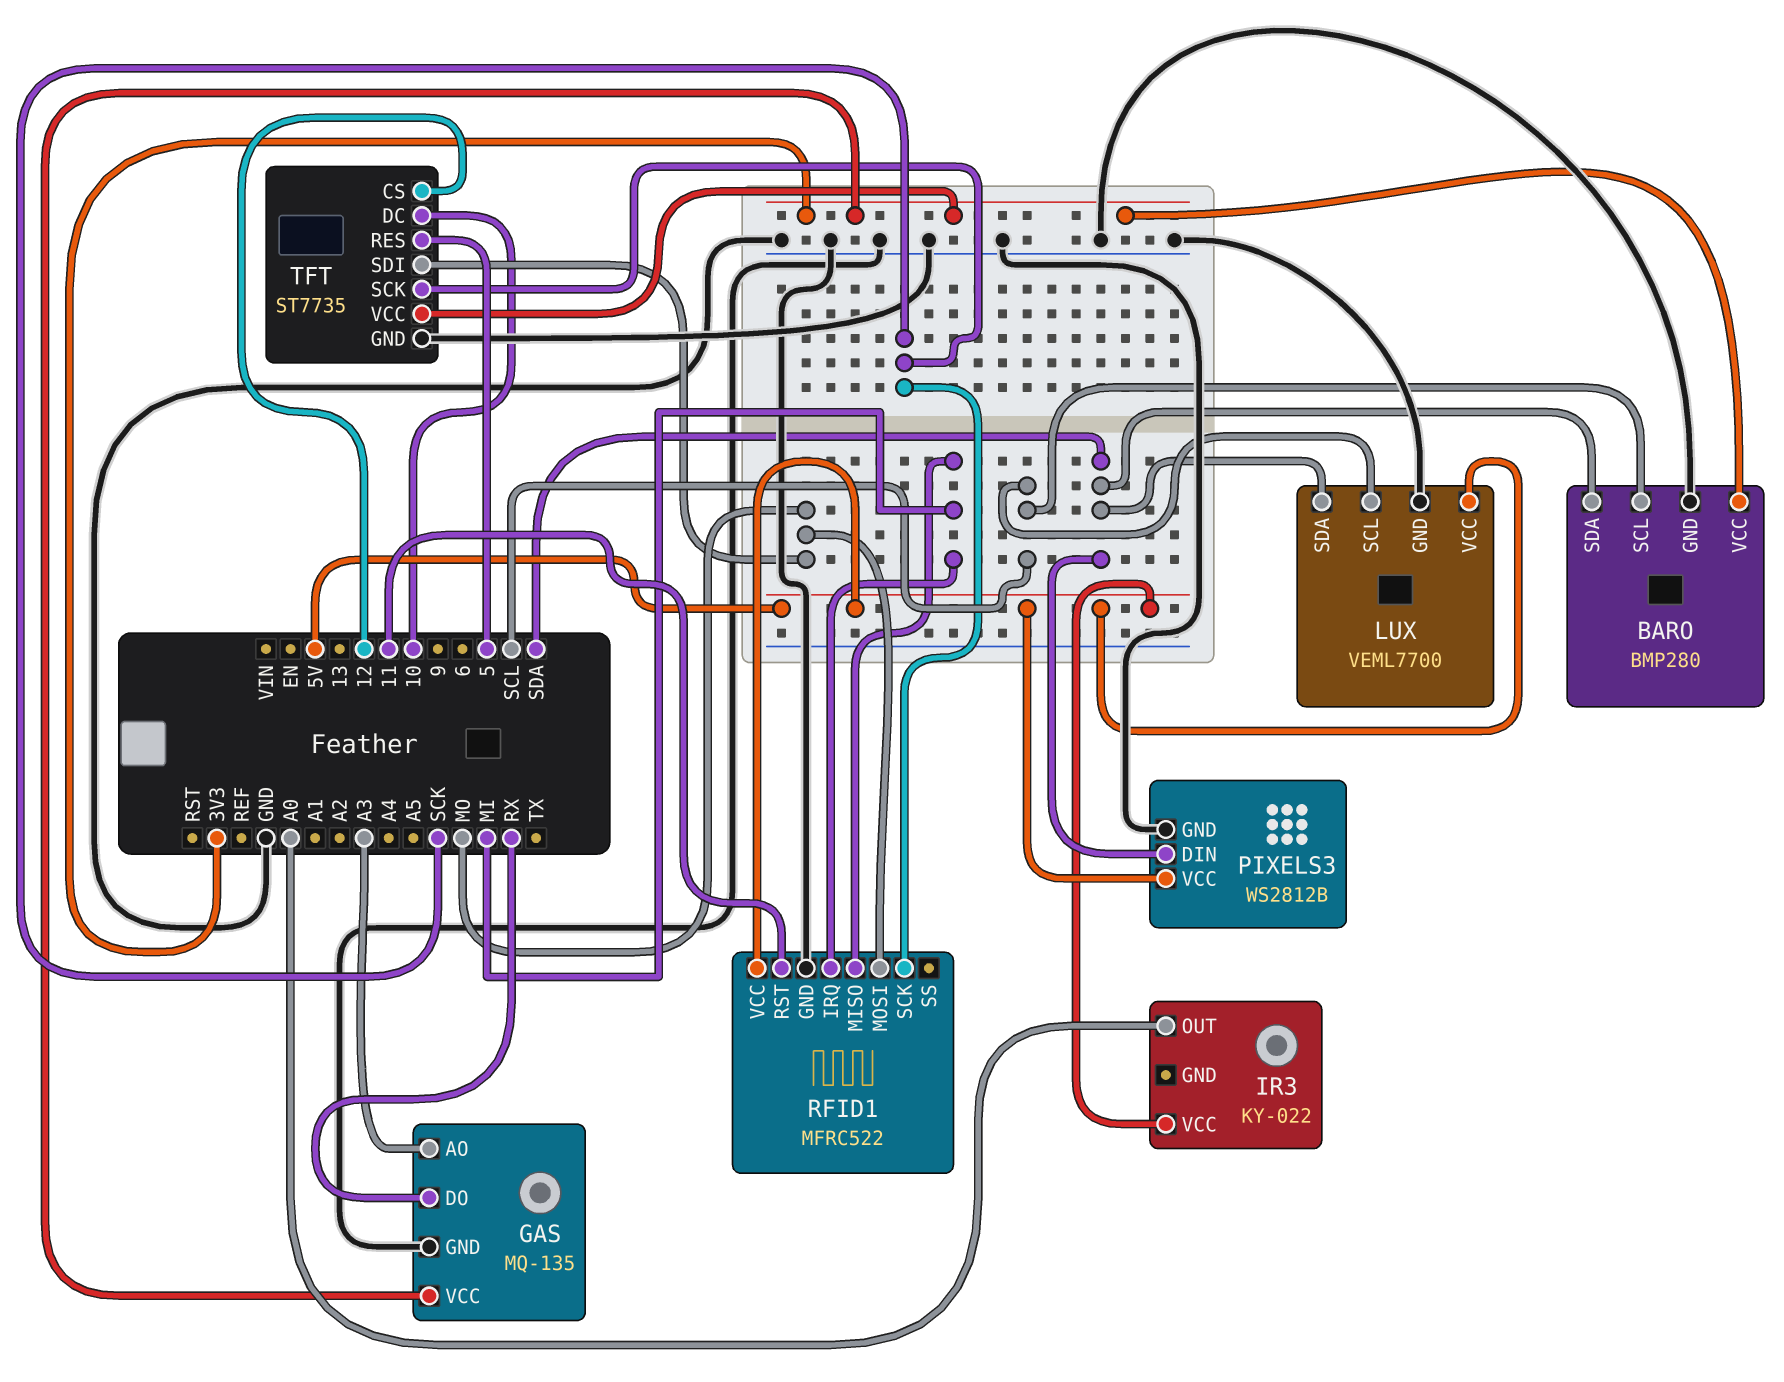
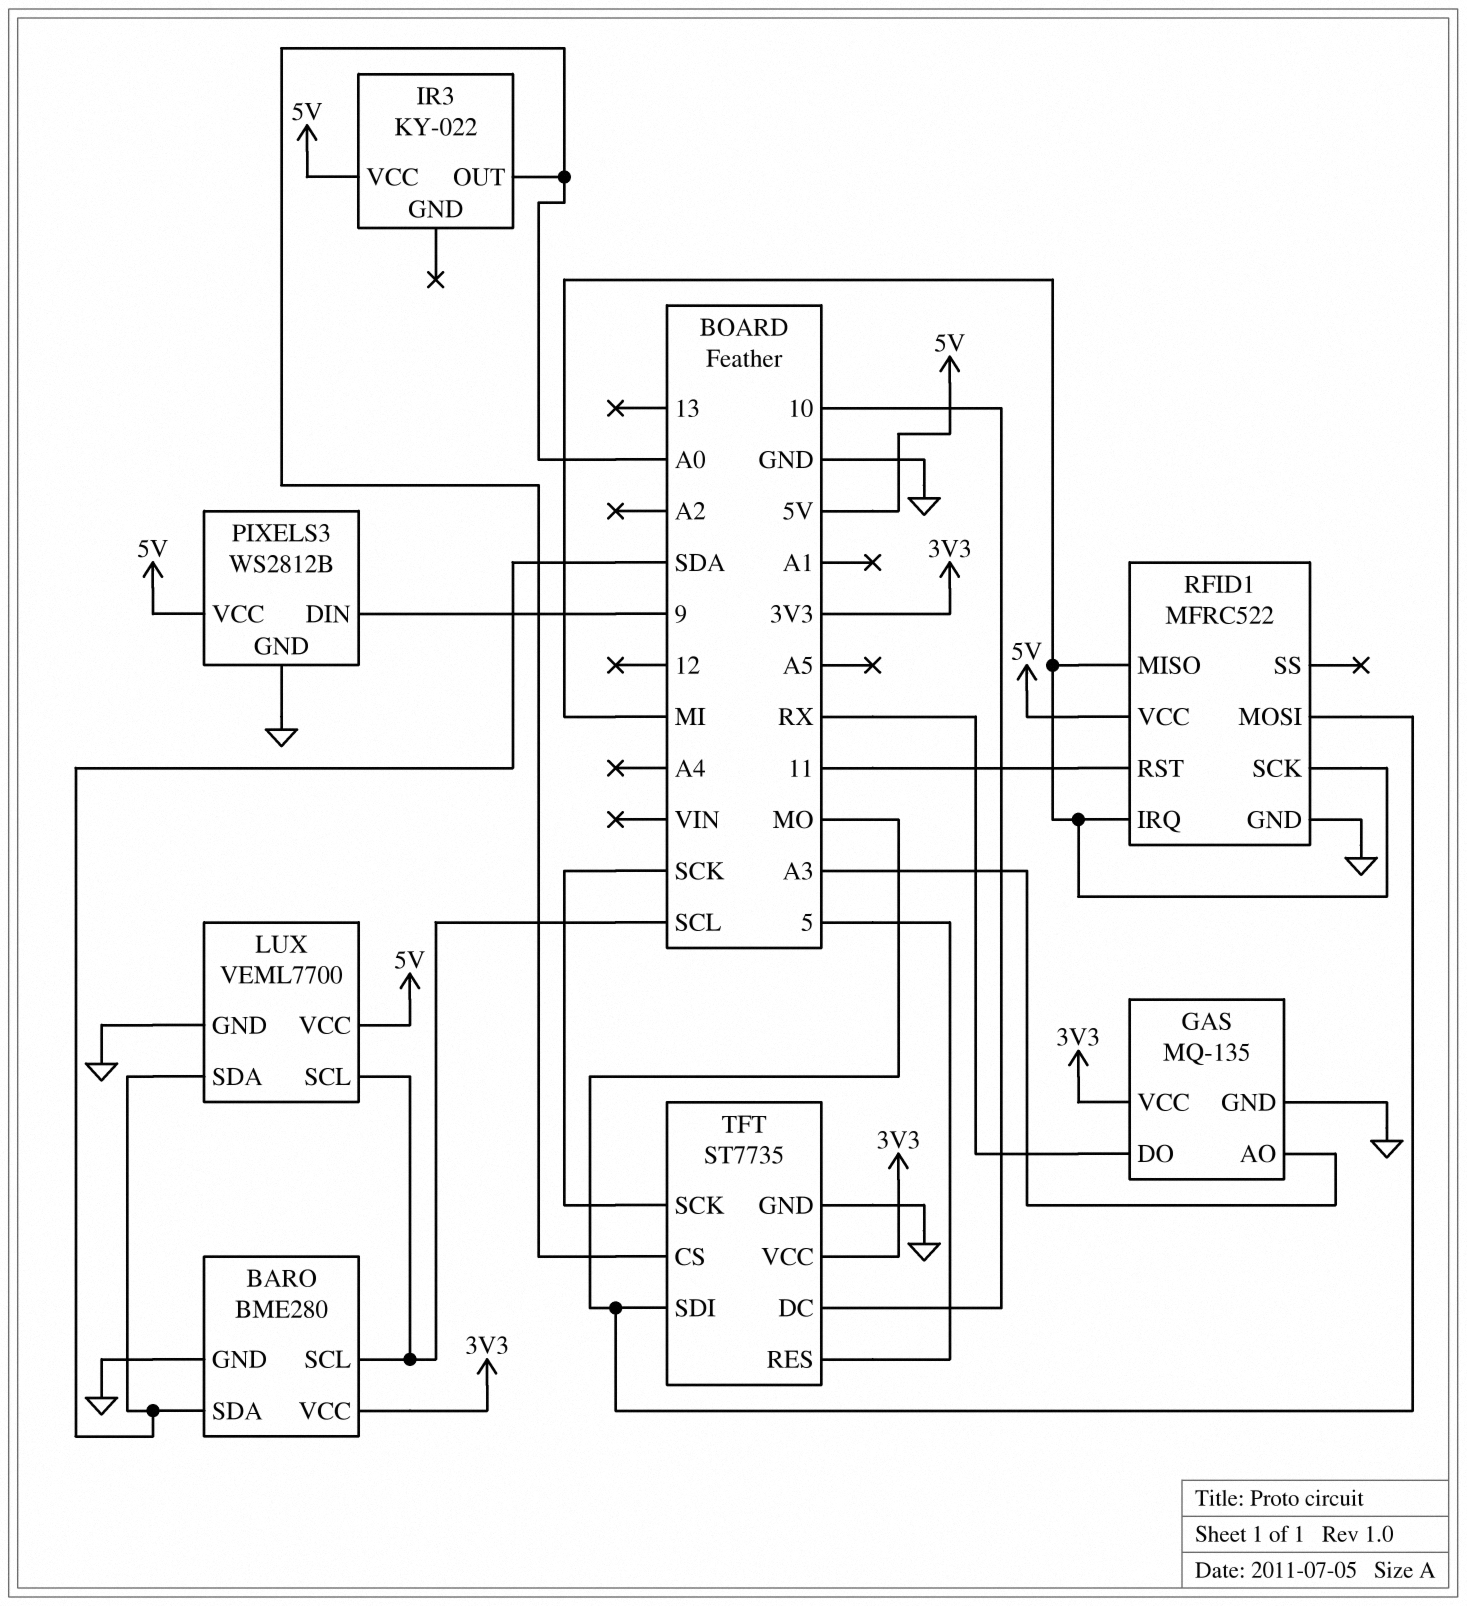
BARO: BMP280 -> BME280
PIXELS3 pin DIN: SDA -> 9
RFID1 pin SCK: SCK -> MI
TFT pin CS: 12 -> A0

